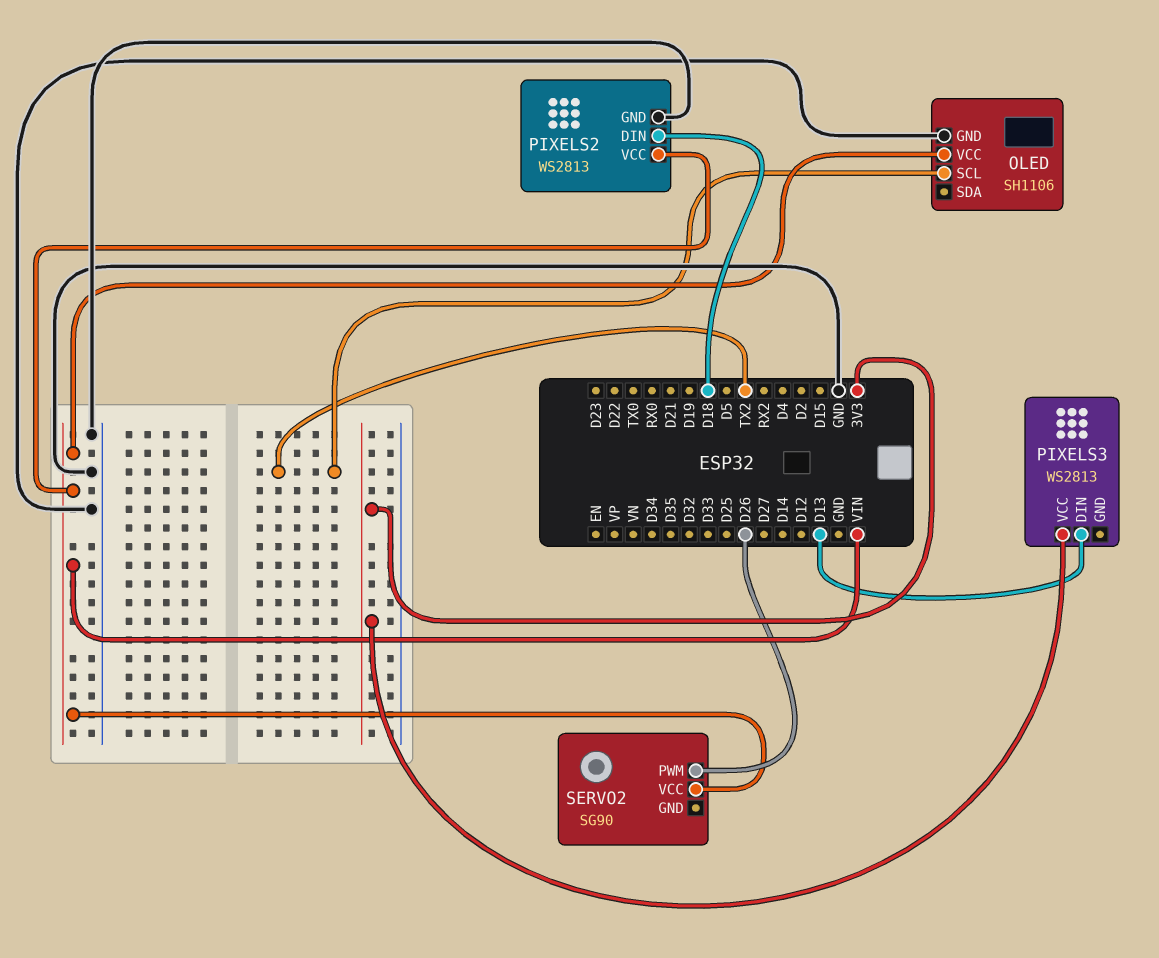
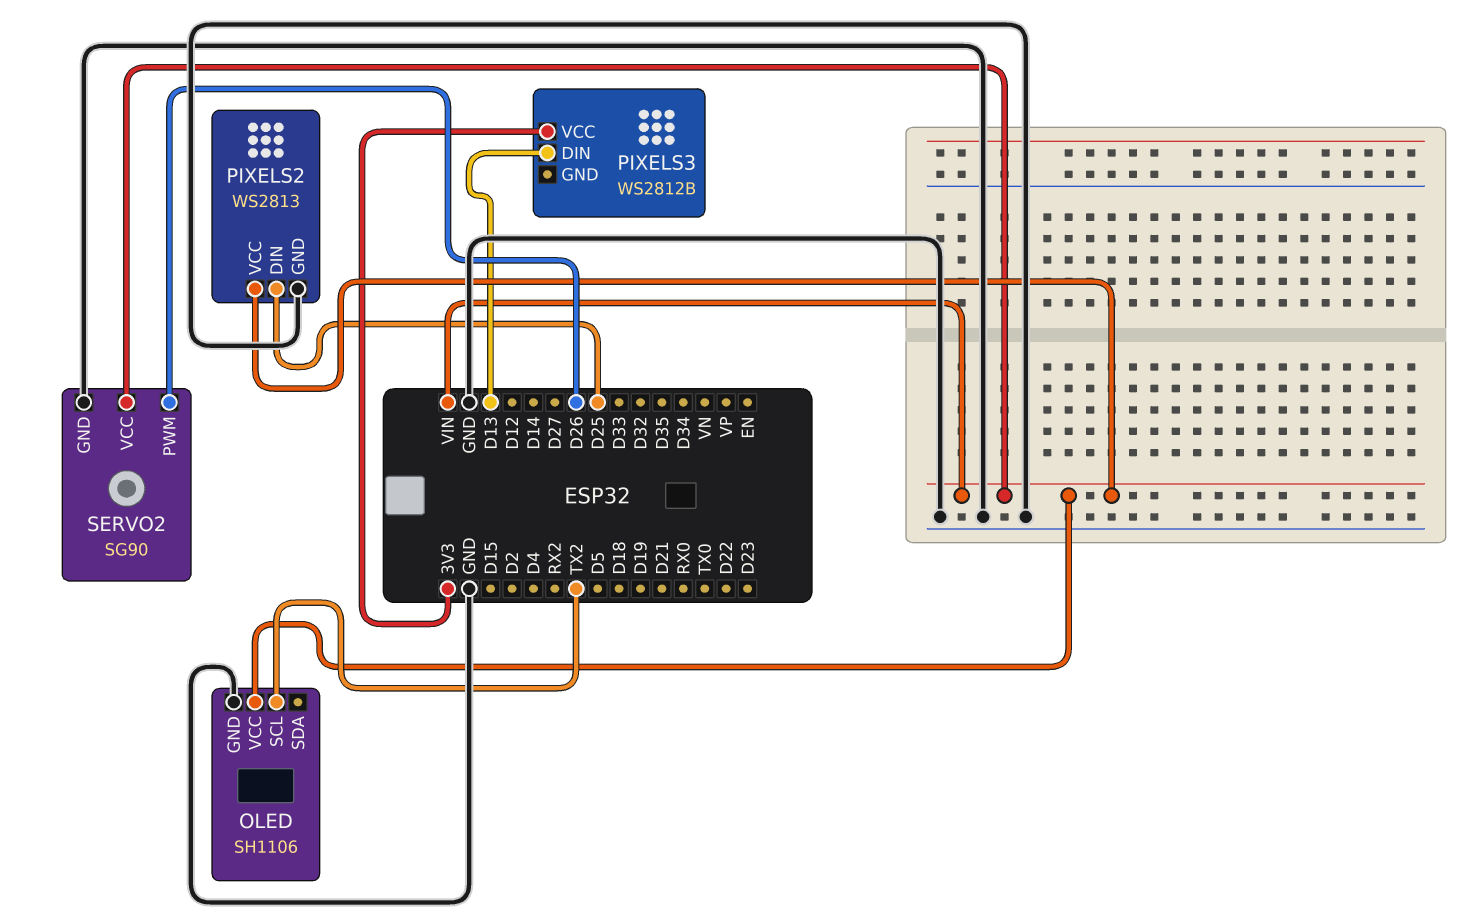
PIXELS2 pin DIN: D18 -> D25
PIXELS3: WS2813 -> WS2812B
SERVO2 pin GND: none -> GND

